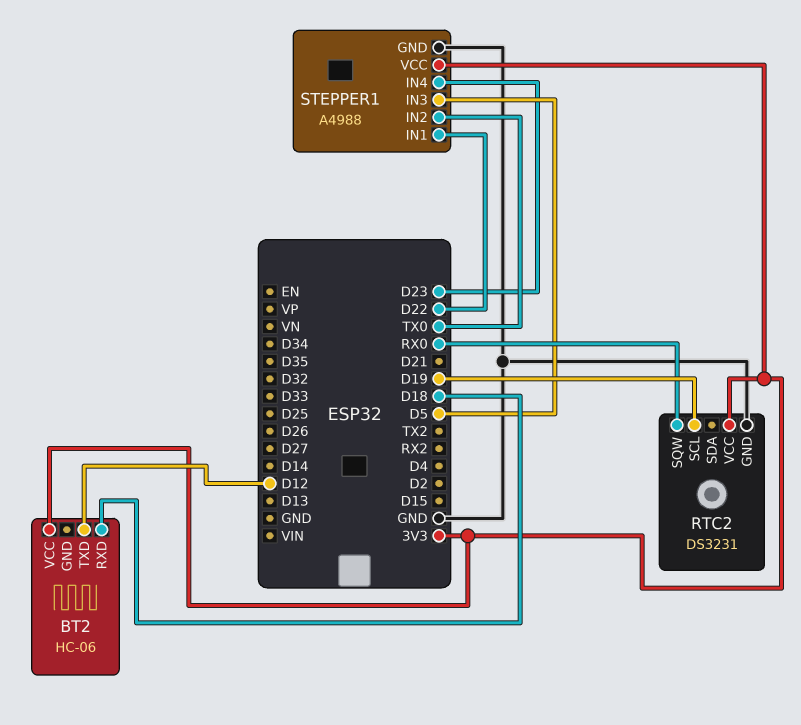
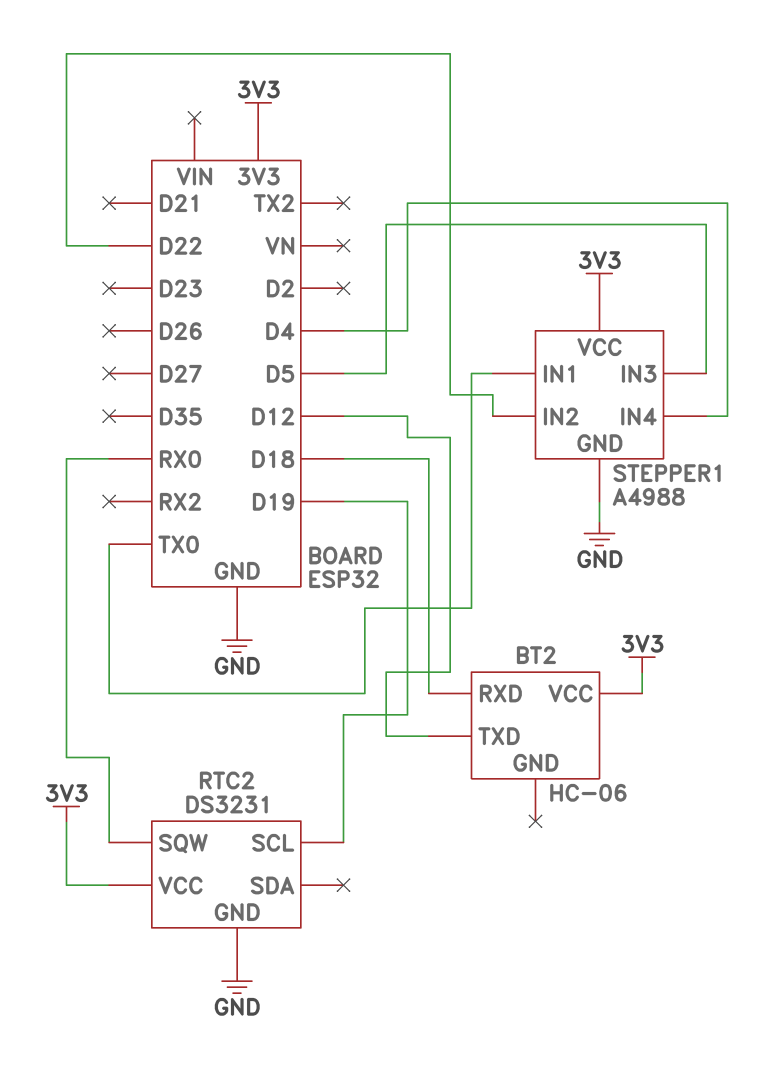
STEPPER1 pin IN1: D22 -> TX0
STEPPER1 pin IN2: TX0 -> D22
STEPPER1 pin IN4: D23 -> D4

